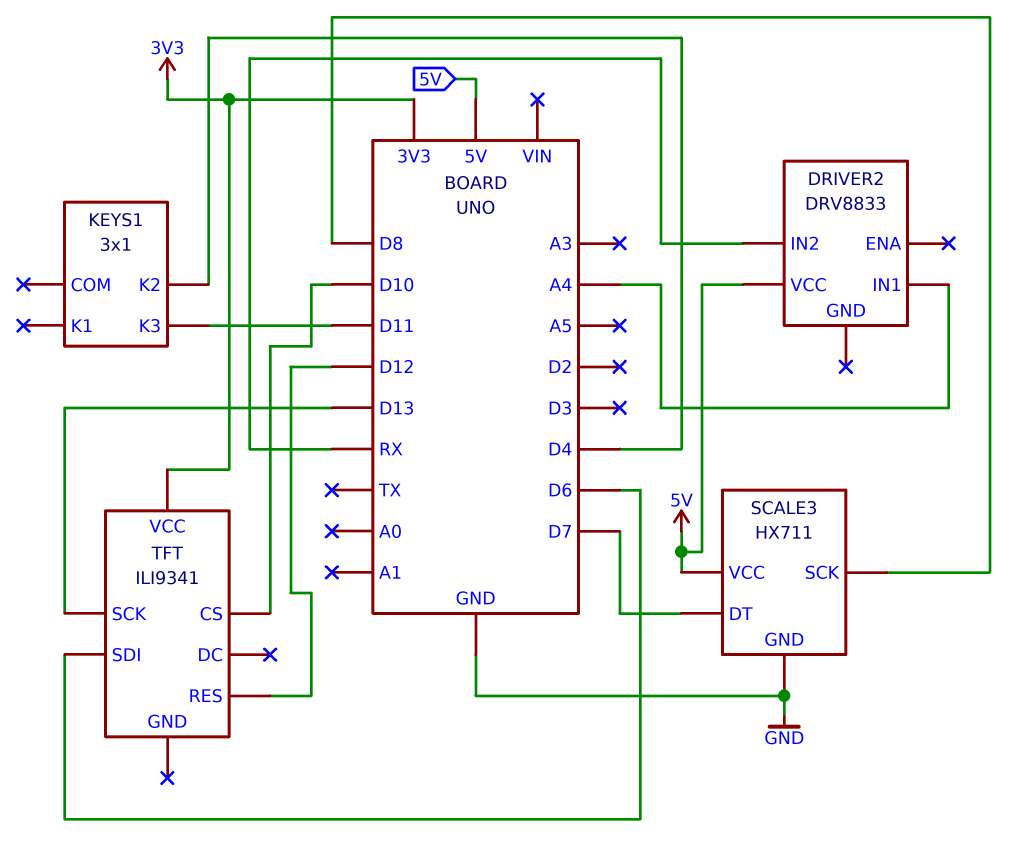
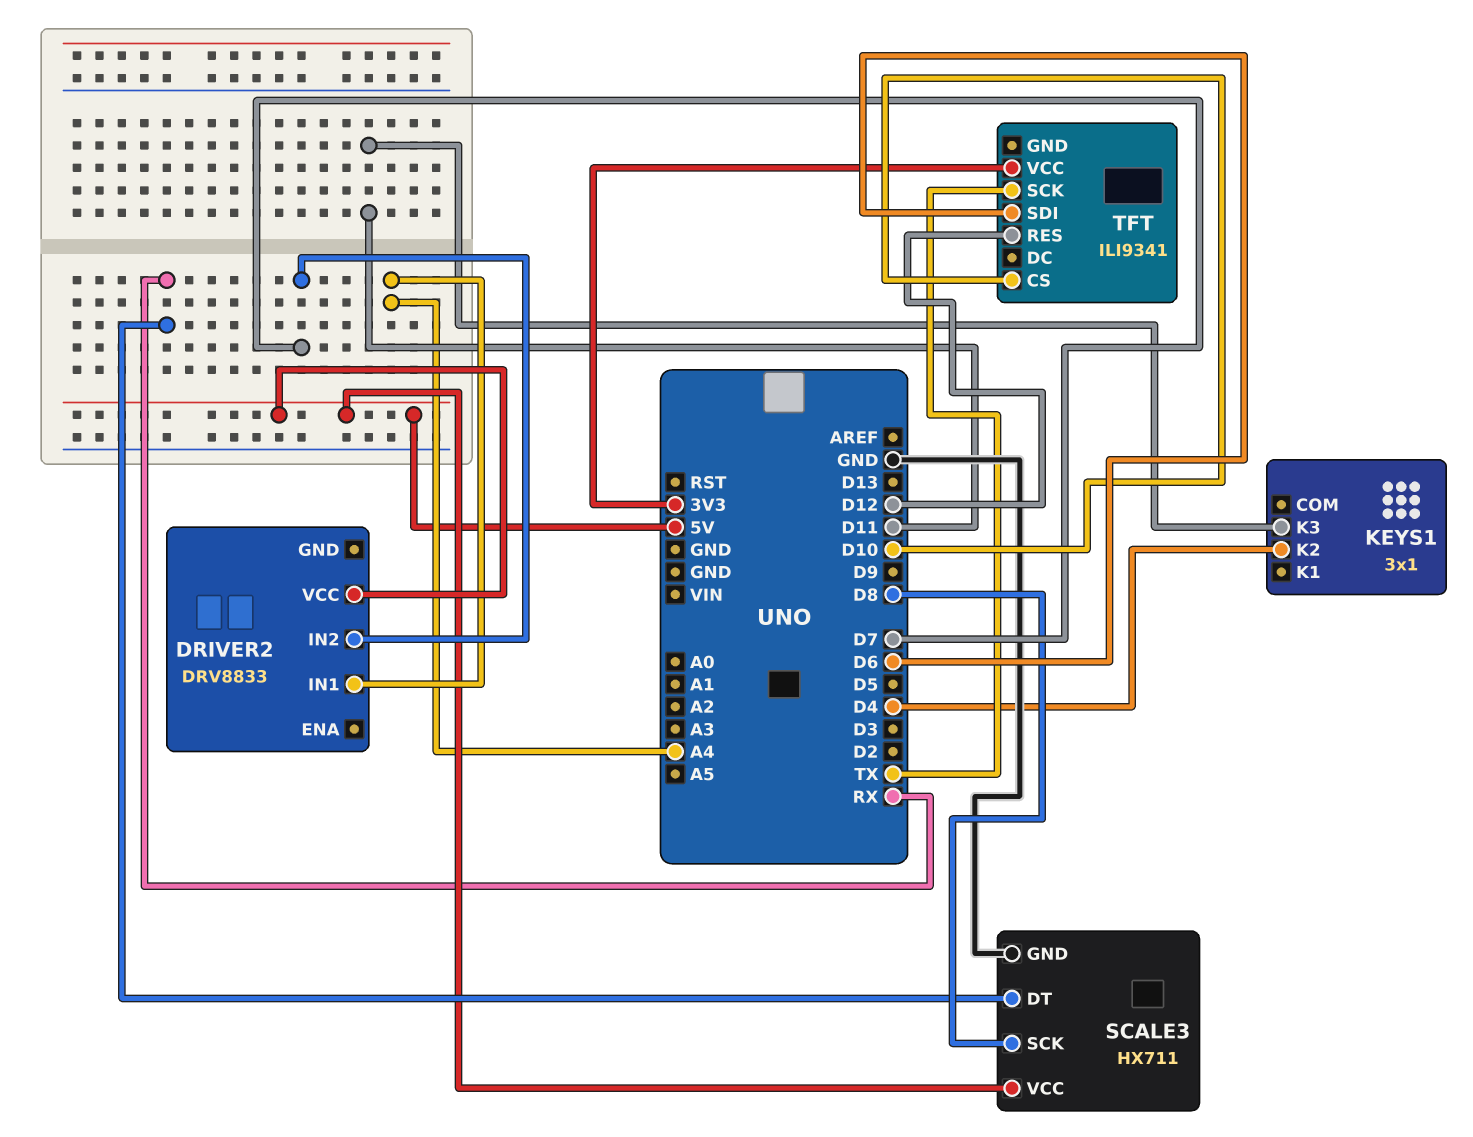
DRIVER2 pin IN2: RX -> D7
SCALE3 pin DT: D7 -> RX
TFT pin SCK: D13 -> TX

